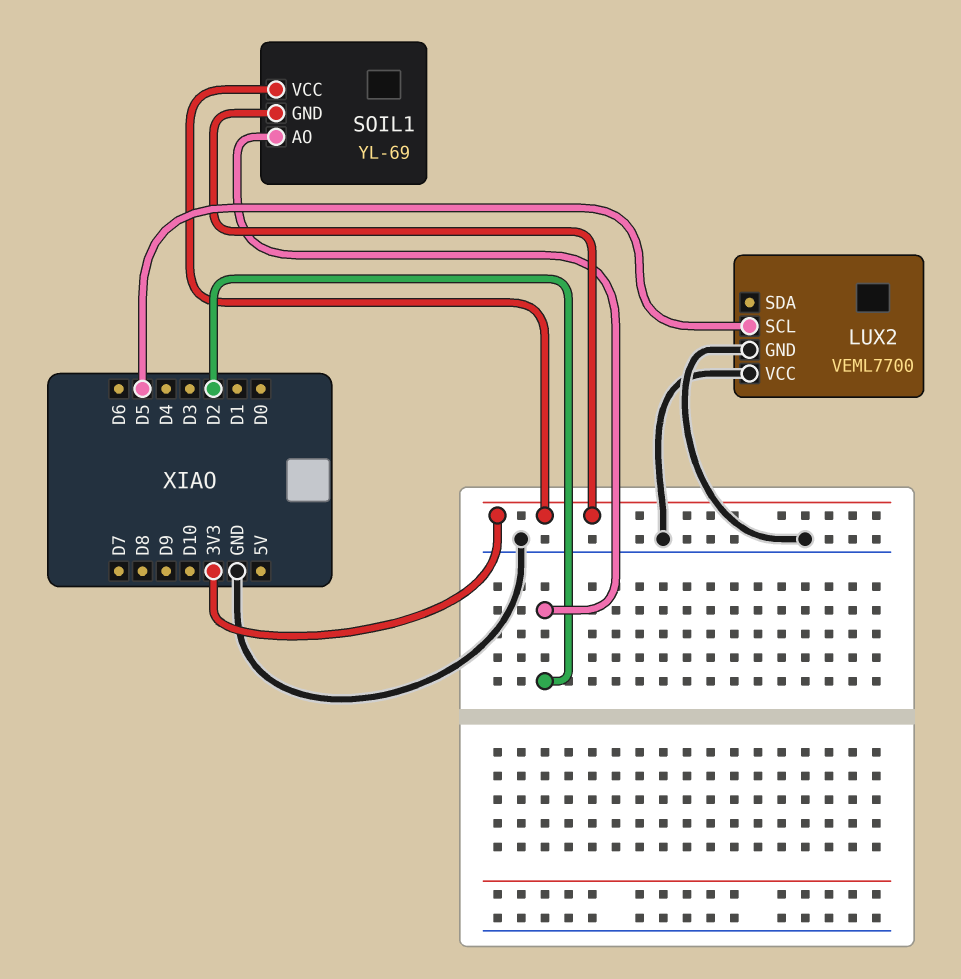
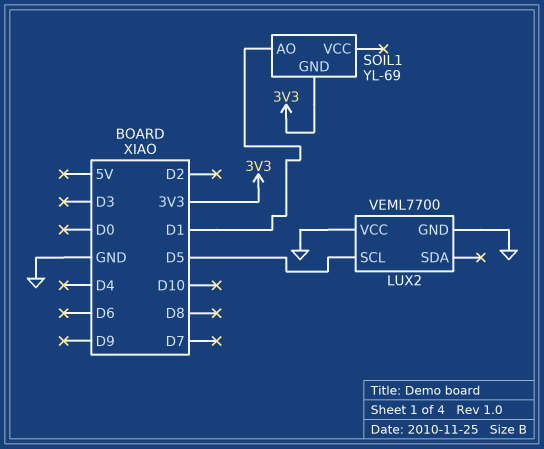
SOIL1 pin AO: D2 -> D1
SOIL1 pin VCC: 3V3 -> none

